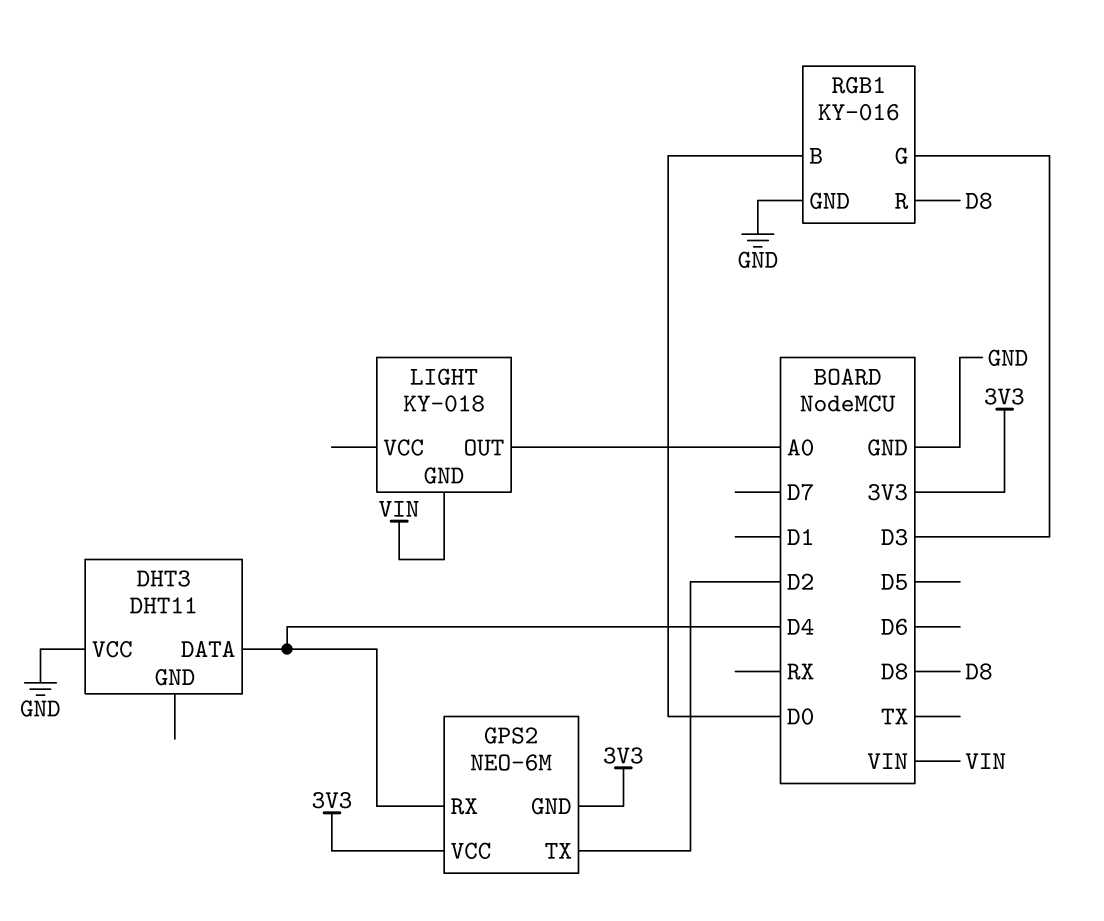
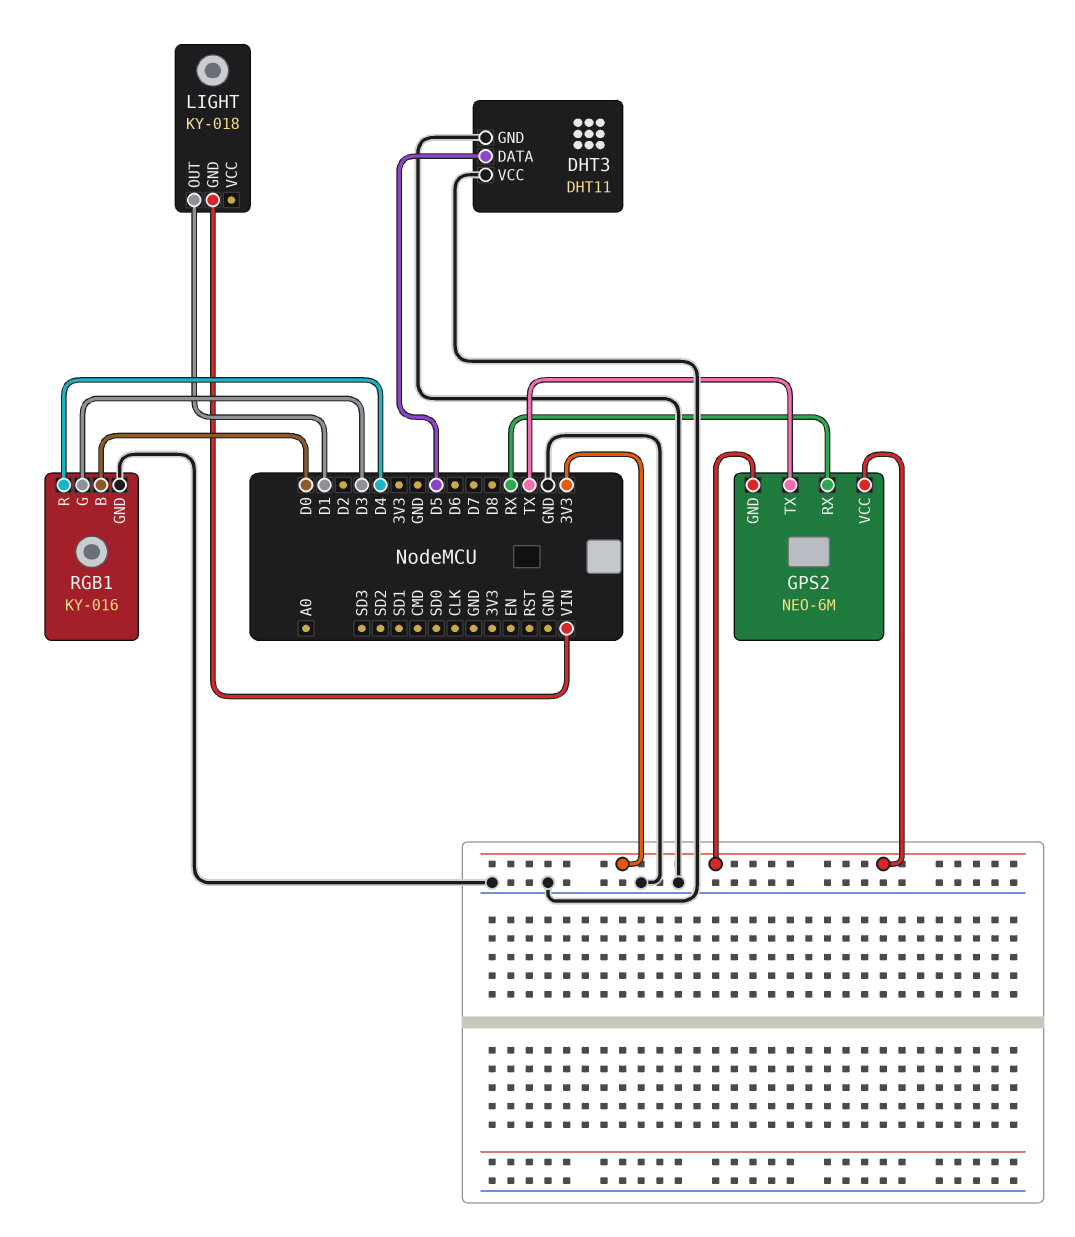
DHT3 pin DATA: D4 -> D5
DHT3 pin GND: none -> GND
GPS2 pin RX: D4 -> RX
GPS2 pin TX: D2 -> TX
LIGHT pin OUT: A0 -> D1
RGB1 pin R: D8 -> D4

